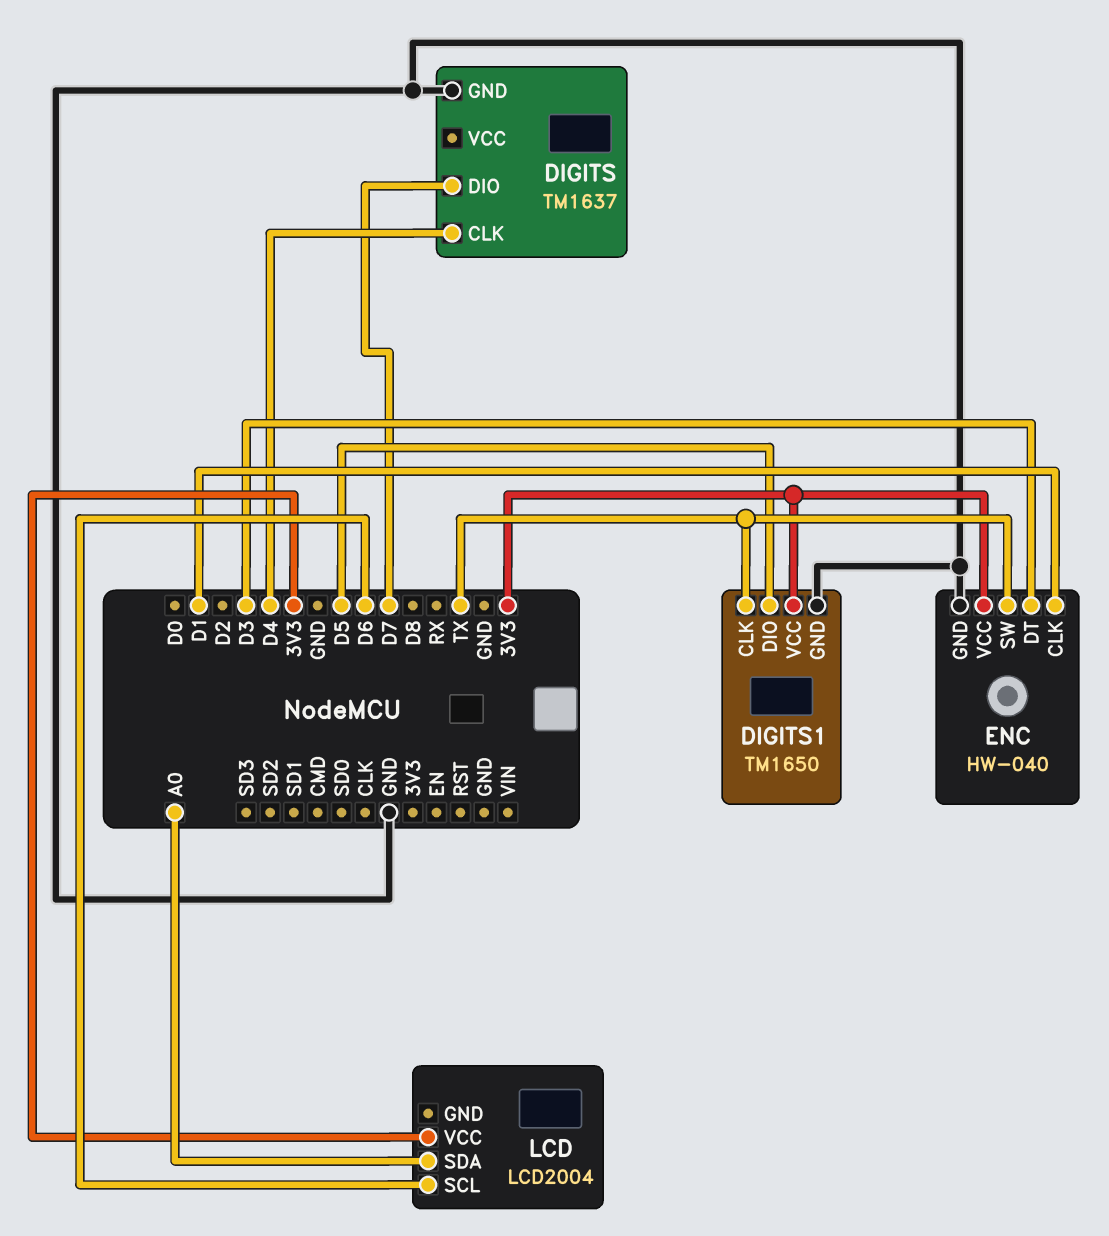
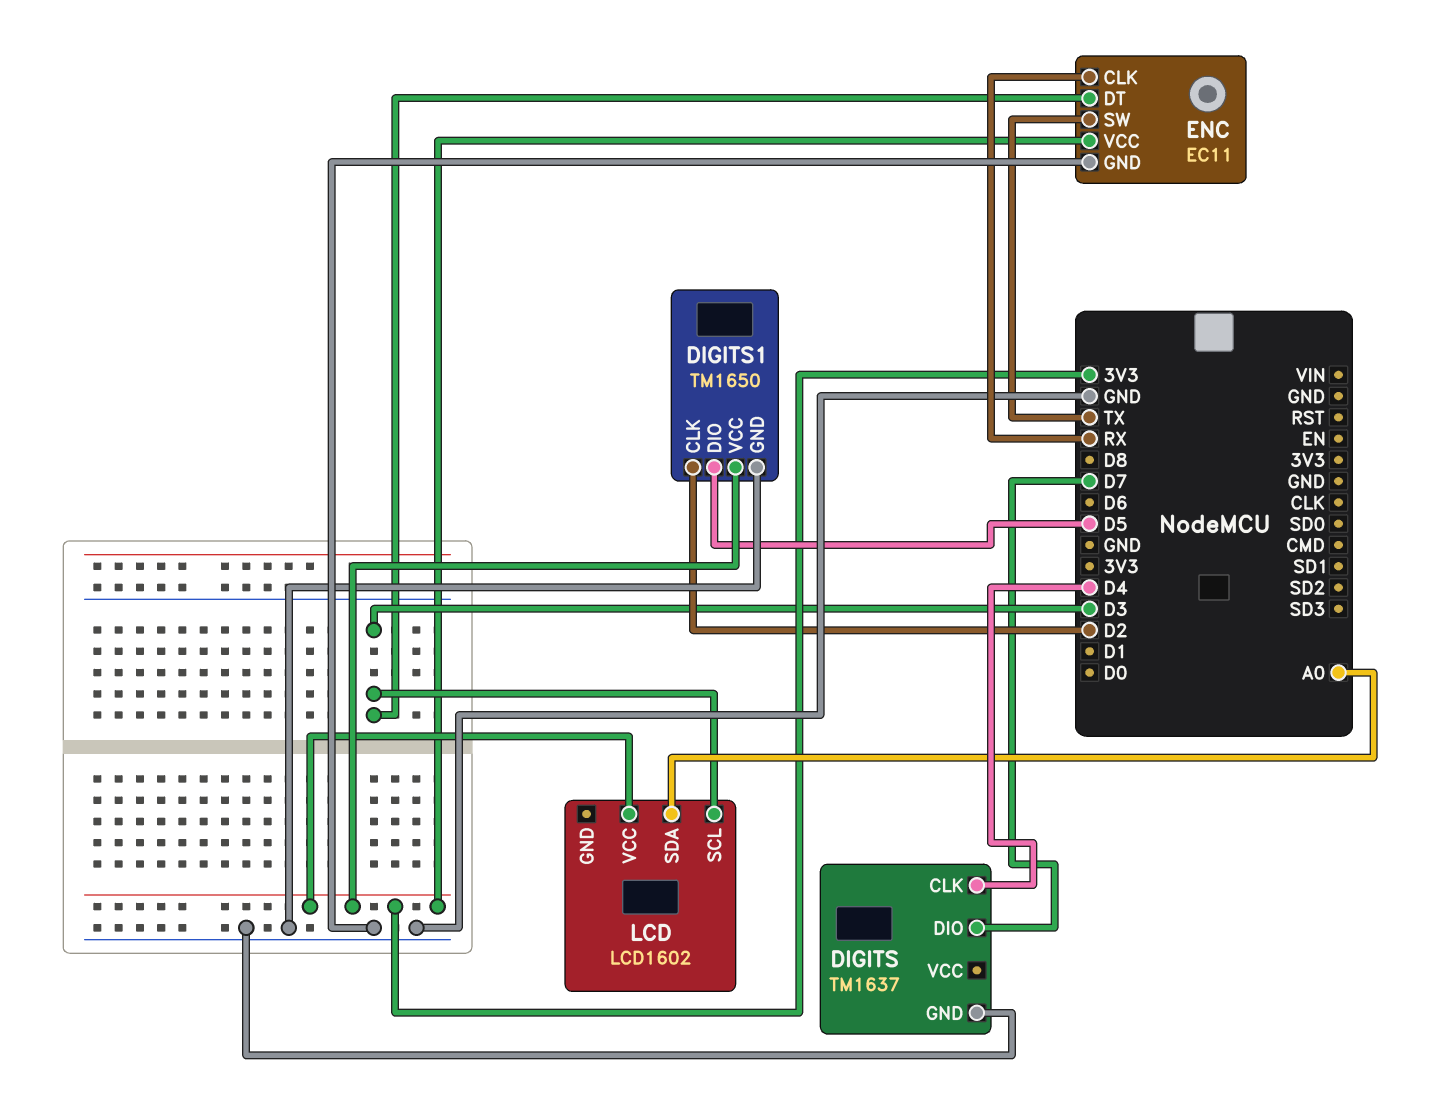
DIGITS1 pin CLK: TX -> D2
ENC: HW-040 -> EC11
ENC pin CLK: D1 -> RX
LCD: LCD2004 -> LCD1602
LCD pin SCL: D6 -> D3

